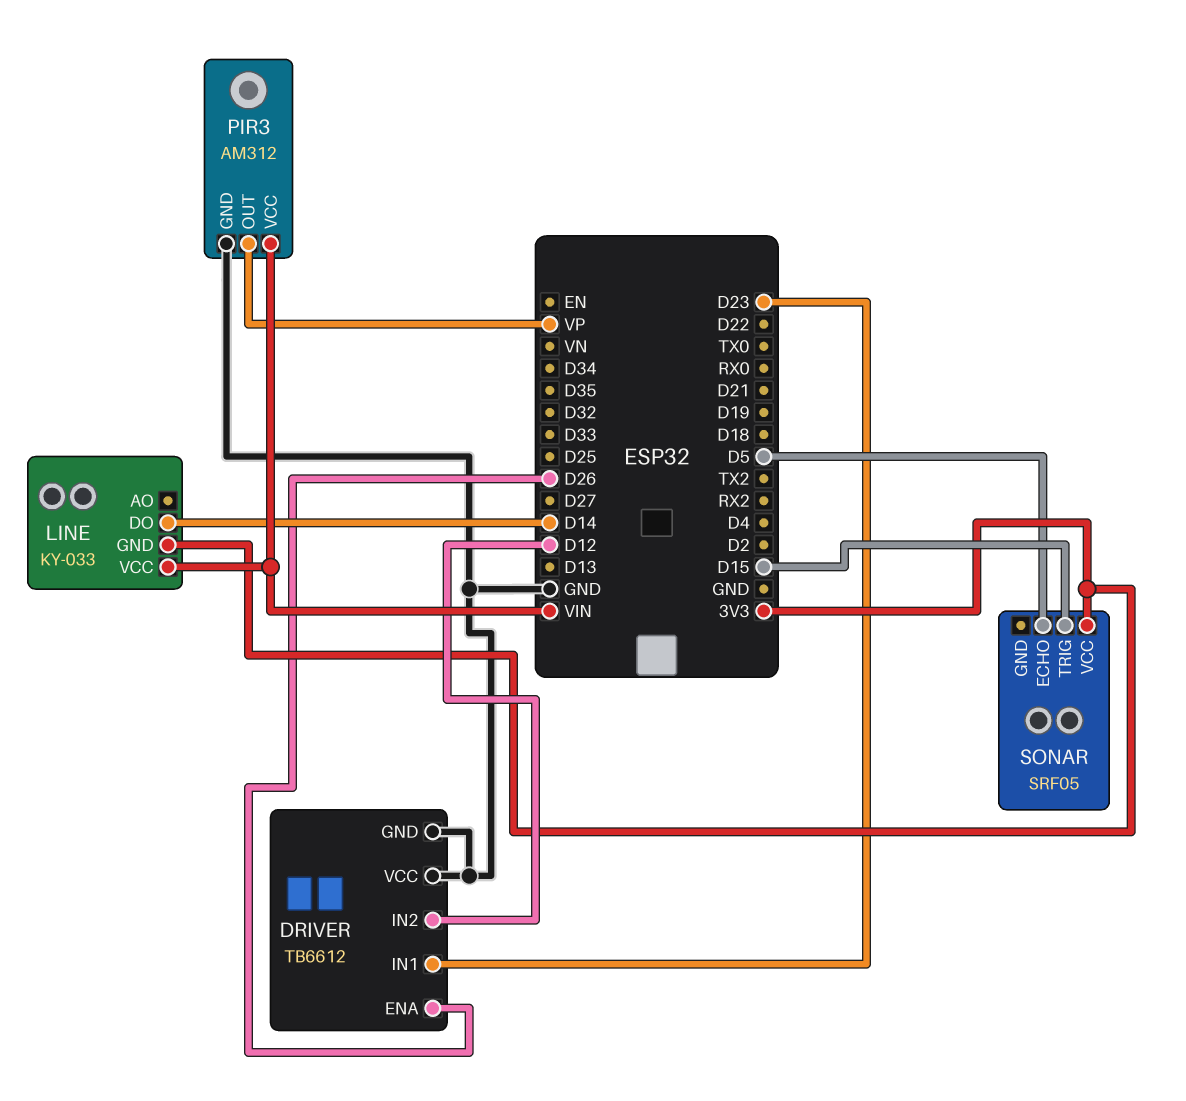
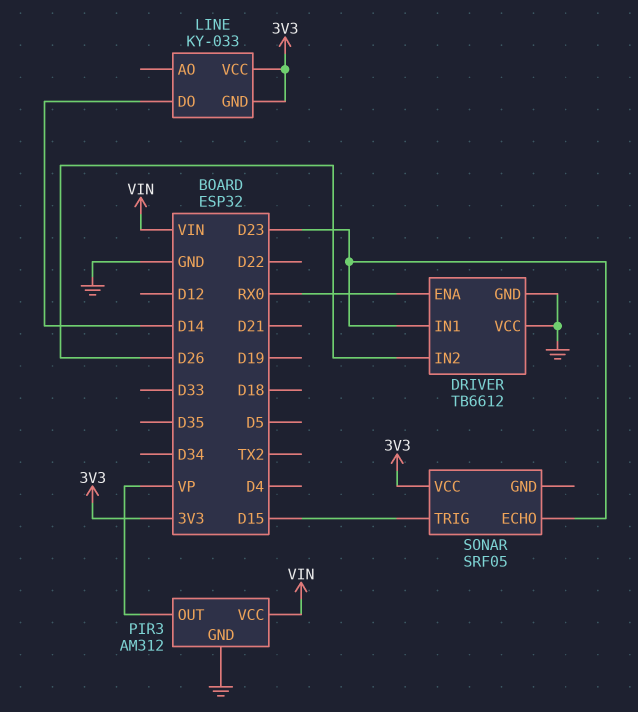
DRIVER pin ENA: D26 -> RX0
DRIVER pin IN2: D12 -> D26
LINE pin VCC: VIN -> 3V3
SONAR pin ECHO: D5 -> D23

